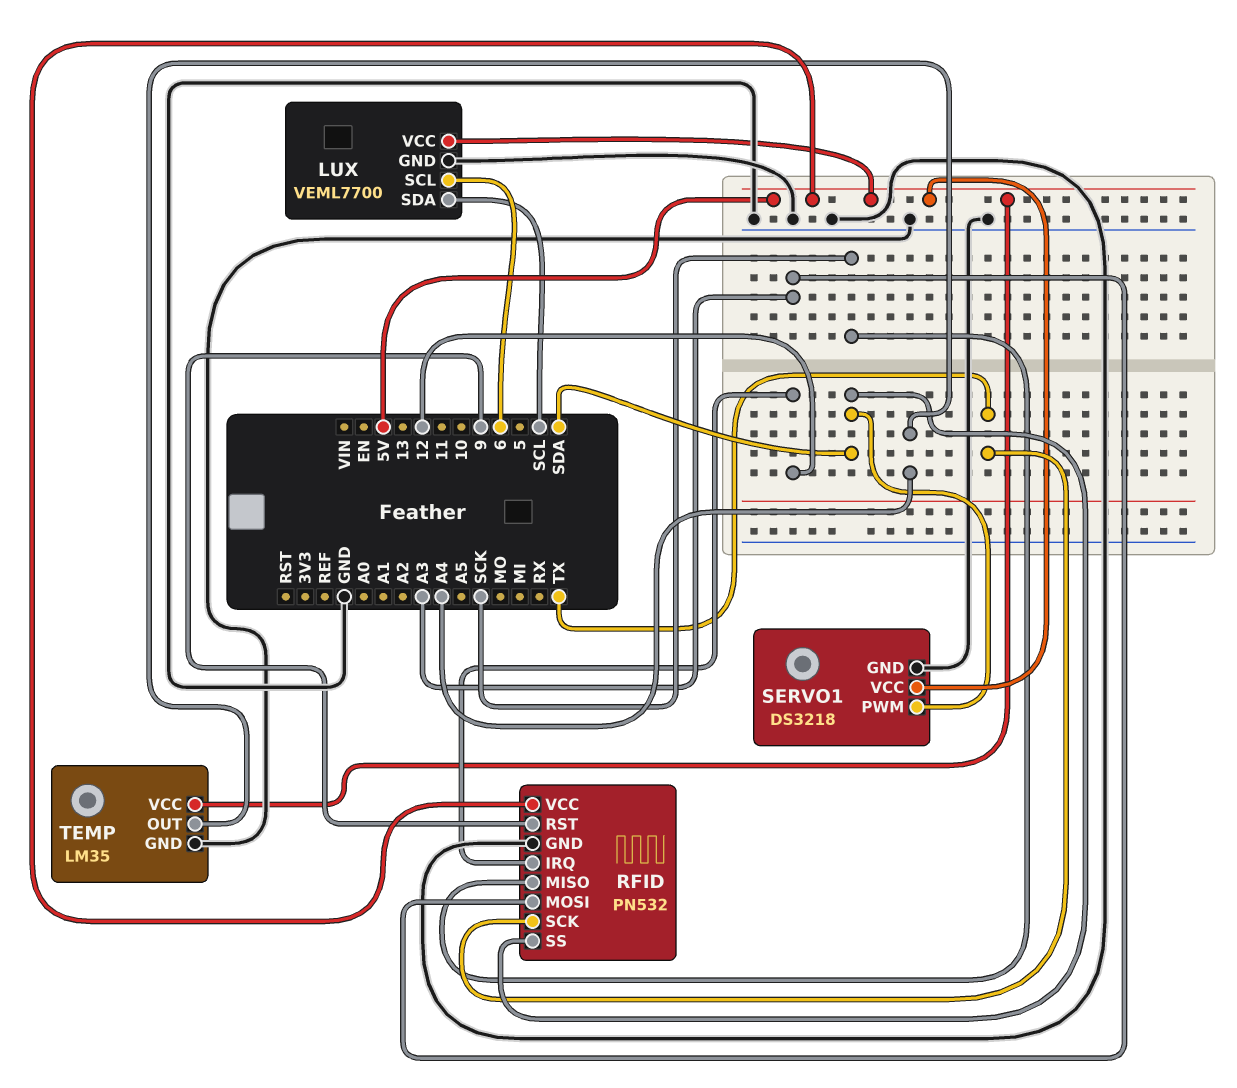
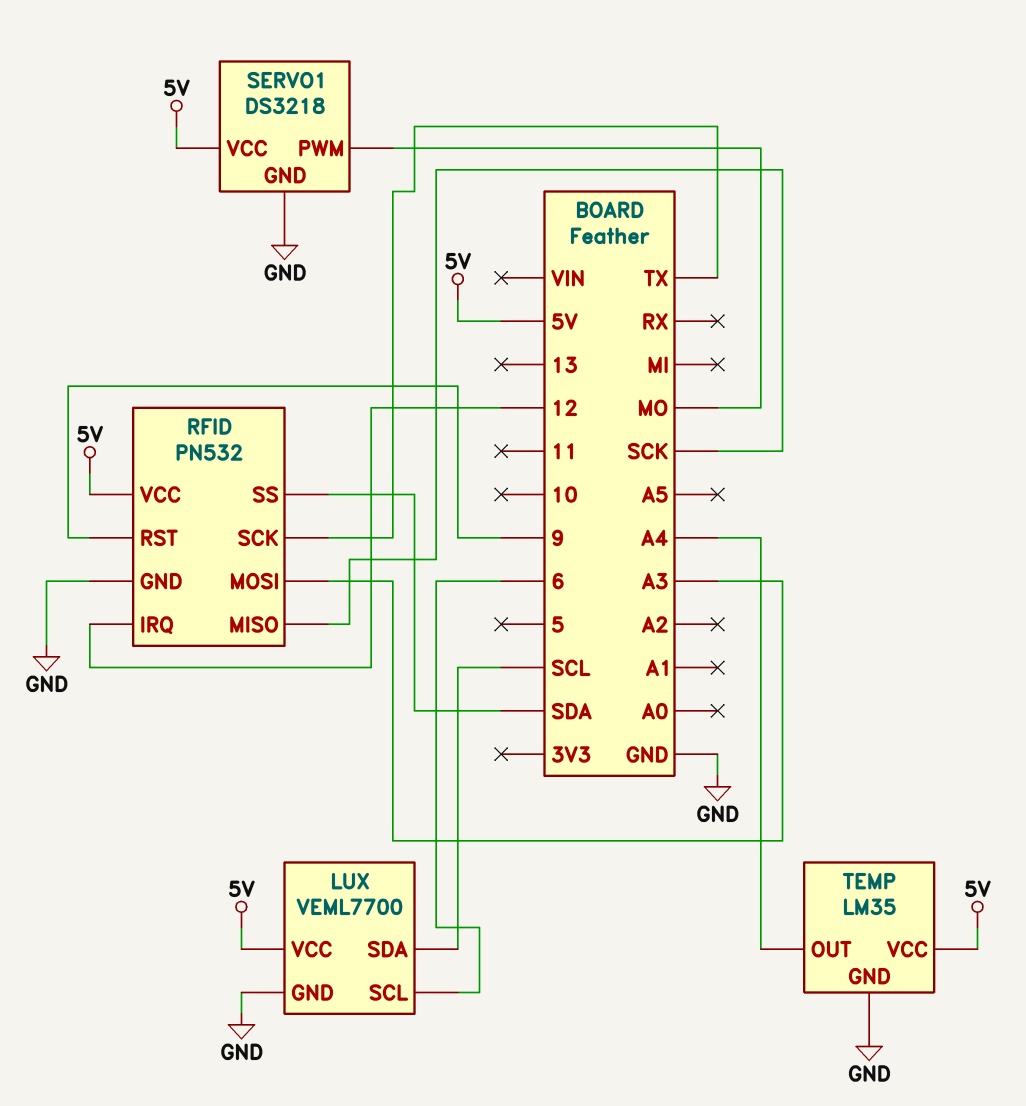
SERVO1 pin PWM: SDA -> MO

